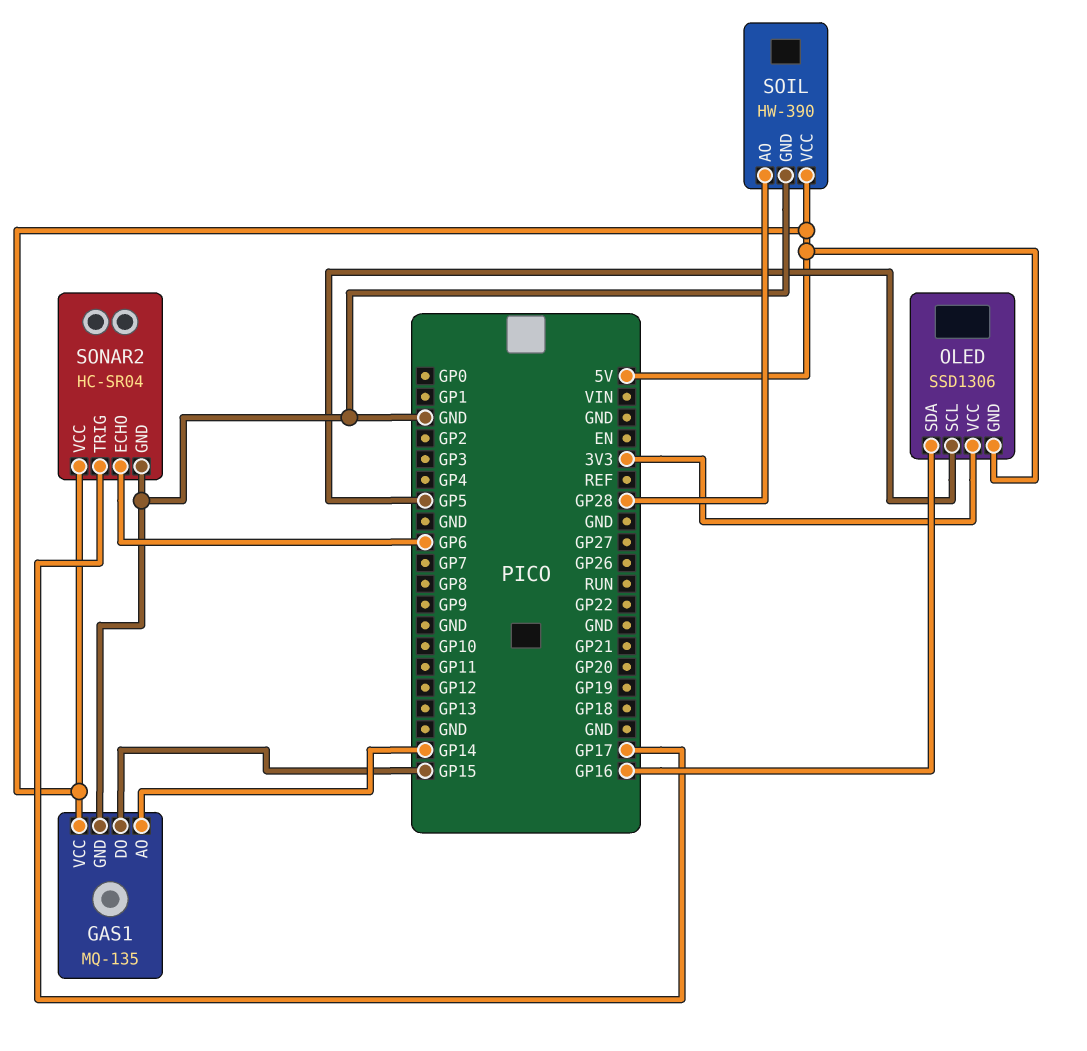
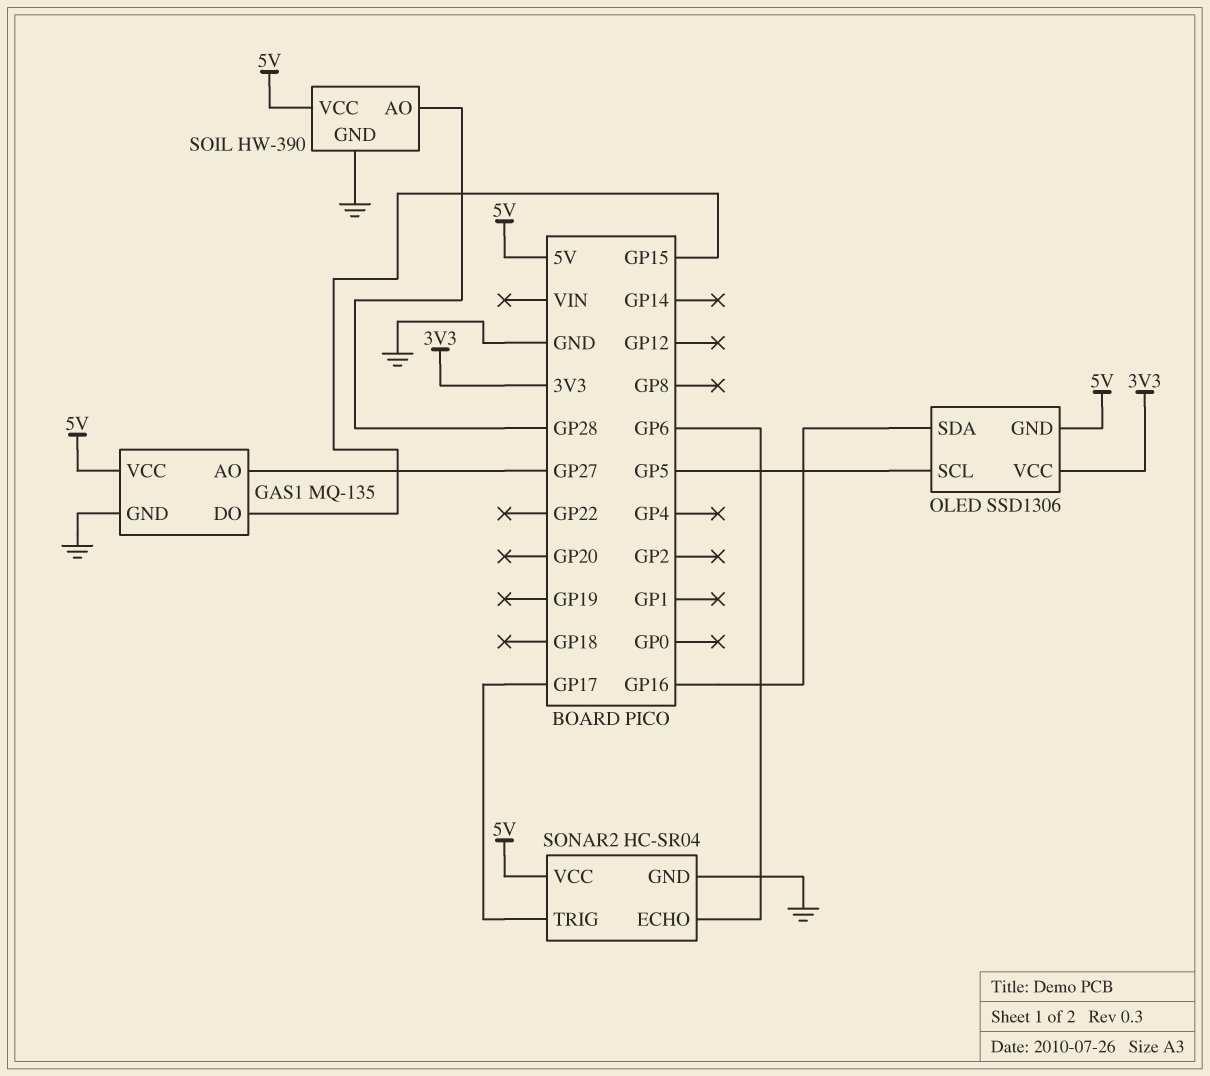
GAS1 pin AO: GP14 -> GP27

